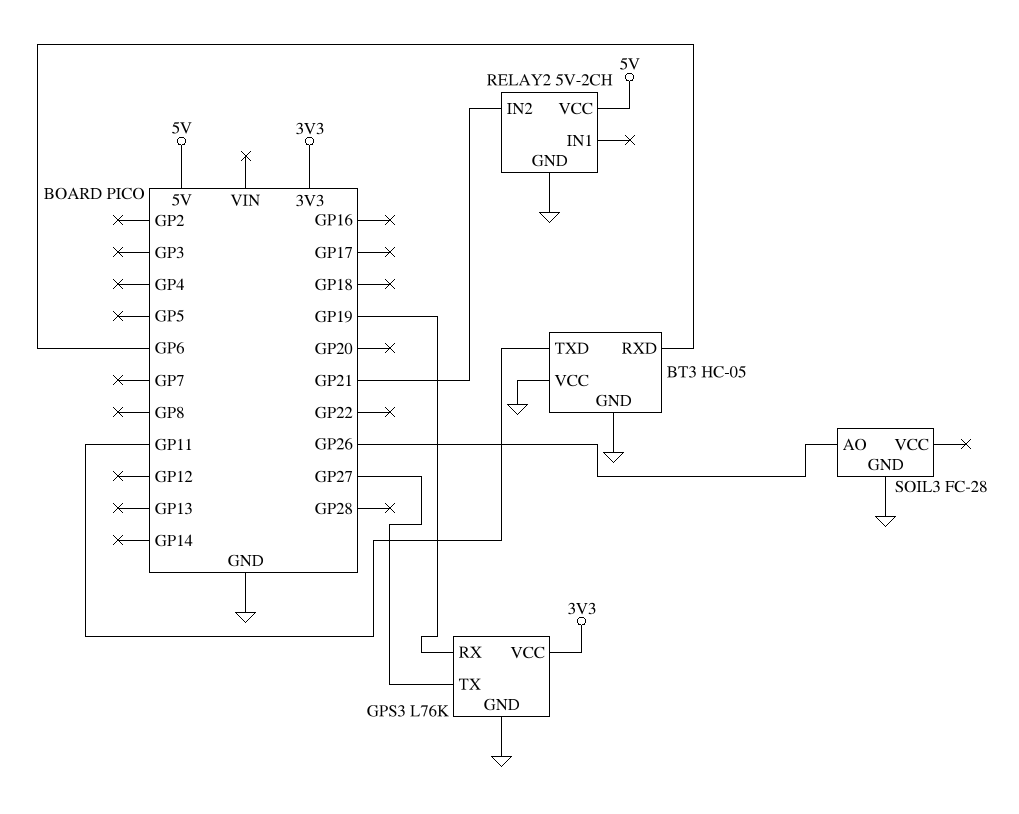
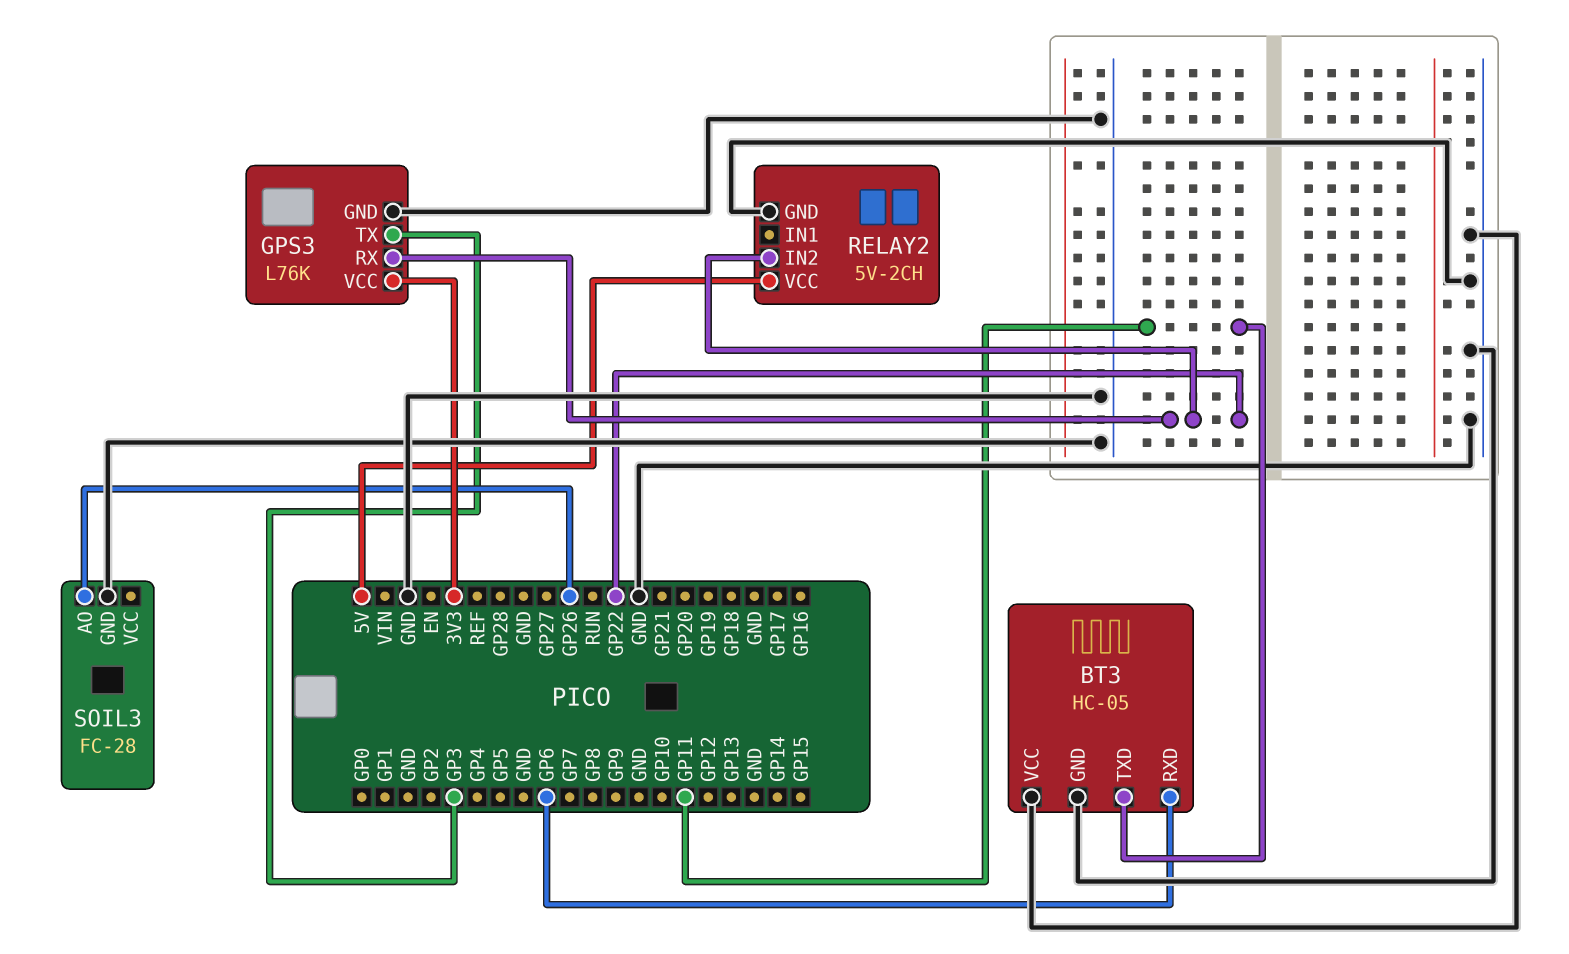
GPS3 pin RX: GP19 -> GP22
GPS3 pin TX: GP27 -> GP3
RELAY2 pin IN2: GP21 -> GP22

